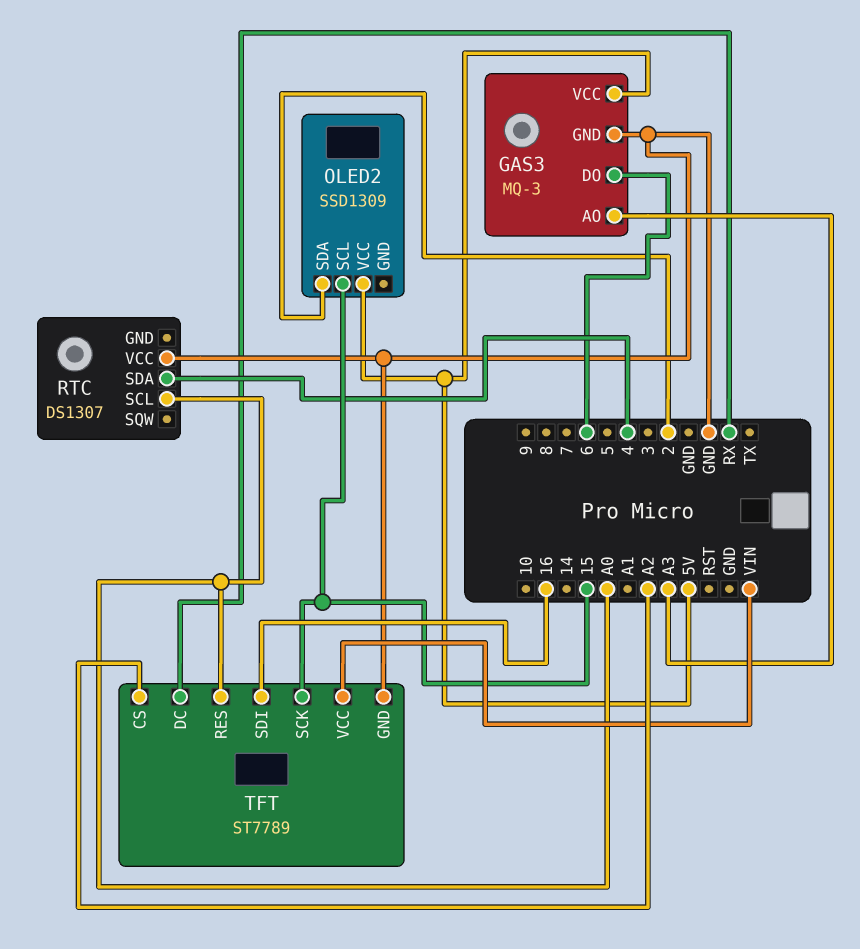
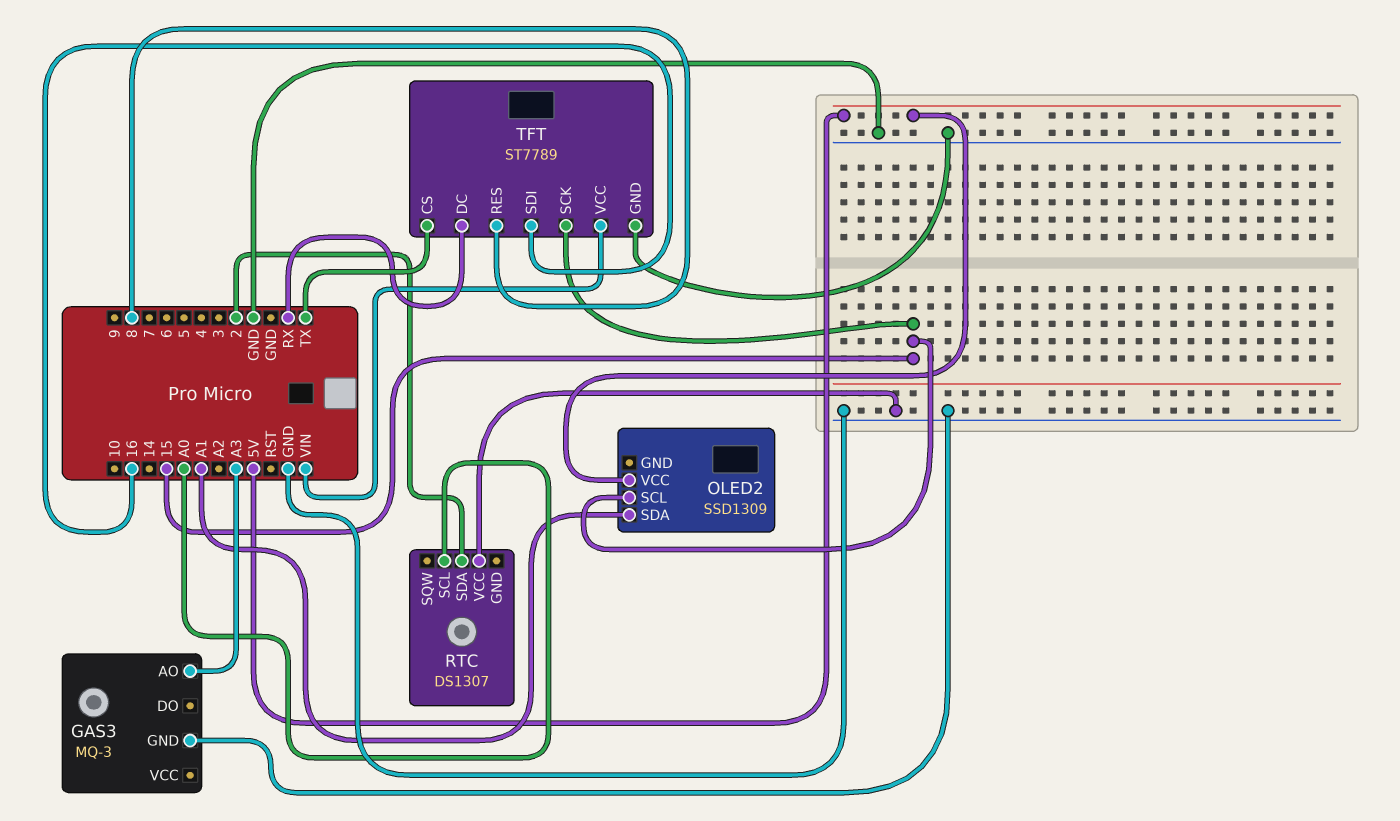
GAS3 pin DO: 6 -> none
GAS3 pin VCC: 5V -> none
OLED2 pin SDA: 2 -> A1
RTC pin SDA: 4 -> 2
TFT pin CS: A2 -> TX
TFT pin RES: A0 -> 8

